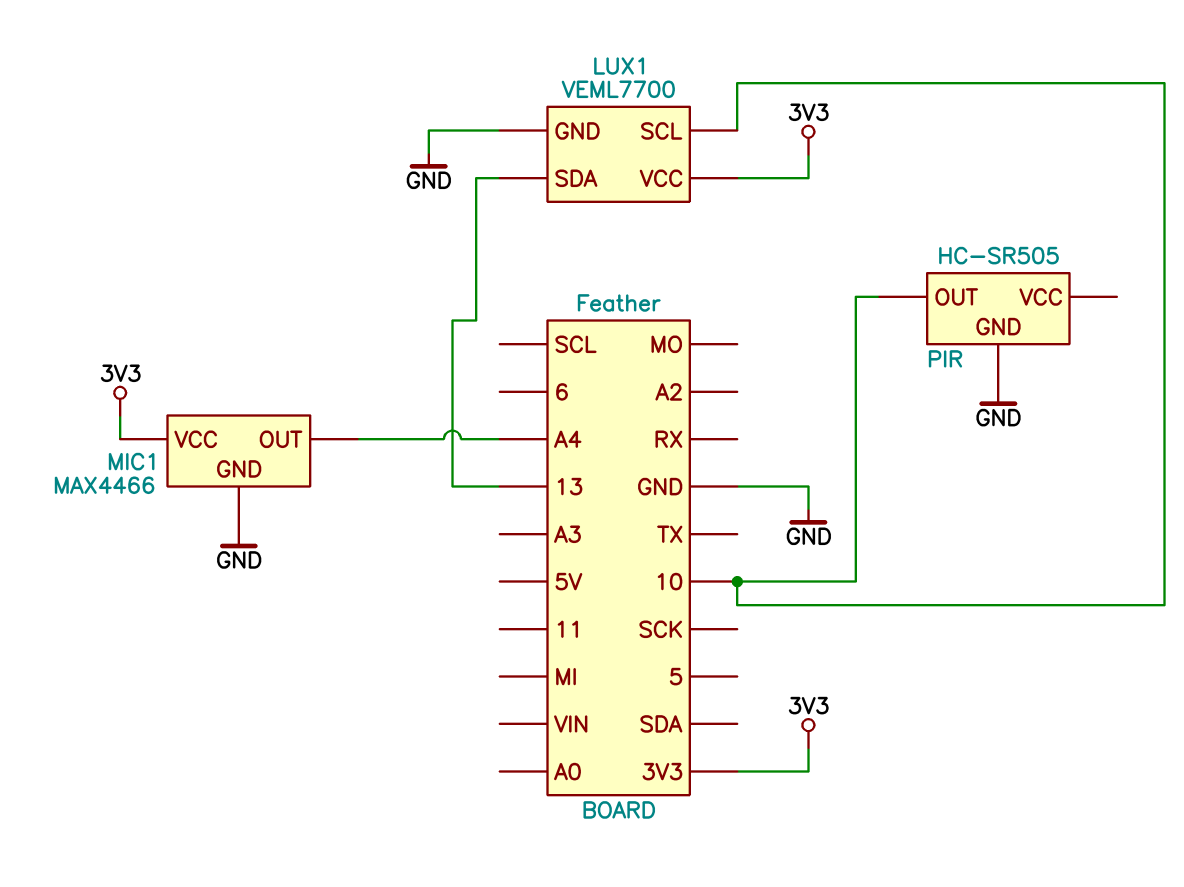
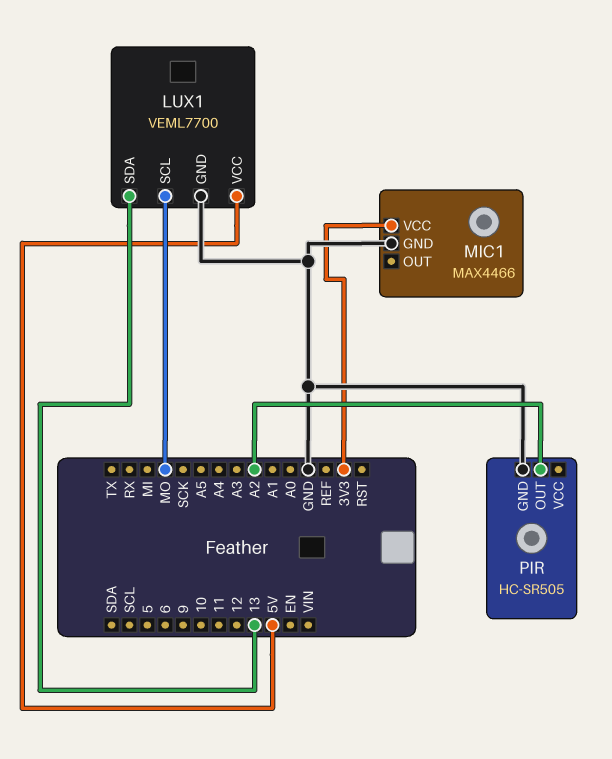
LUX1 pin SCL: 10 -> MO
LUX1 pin VCC: 3V3 -> 5V
MIC1 pin OUT: A4 -> none
PIR pin OUT: 10 -> A2

